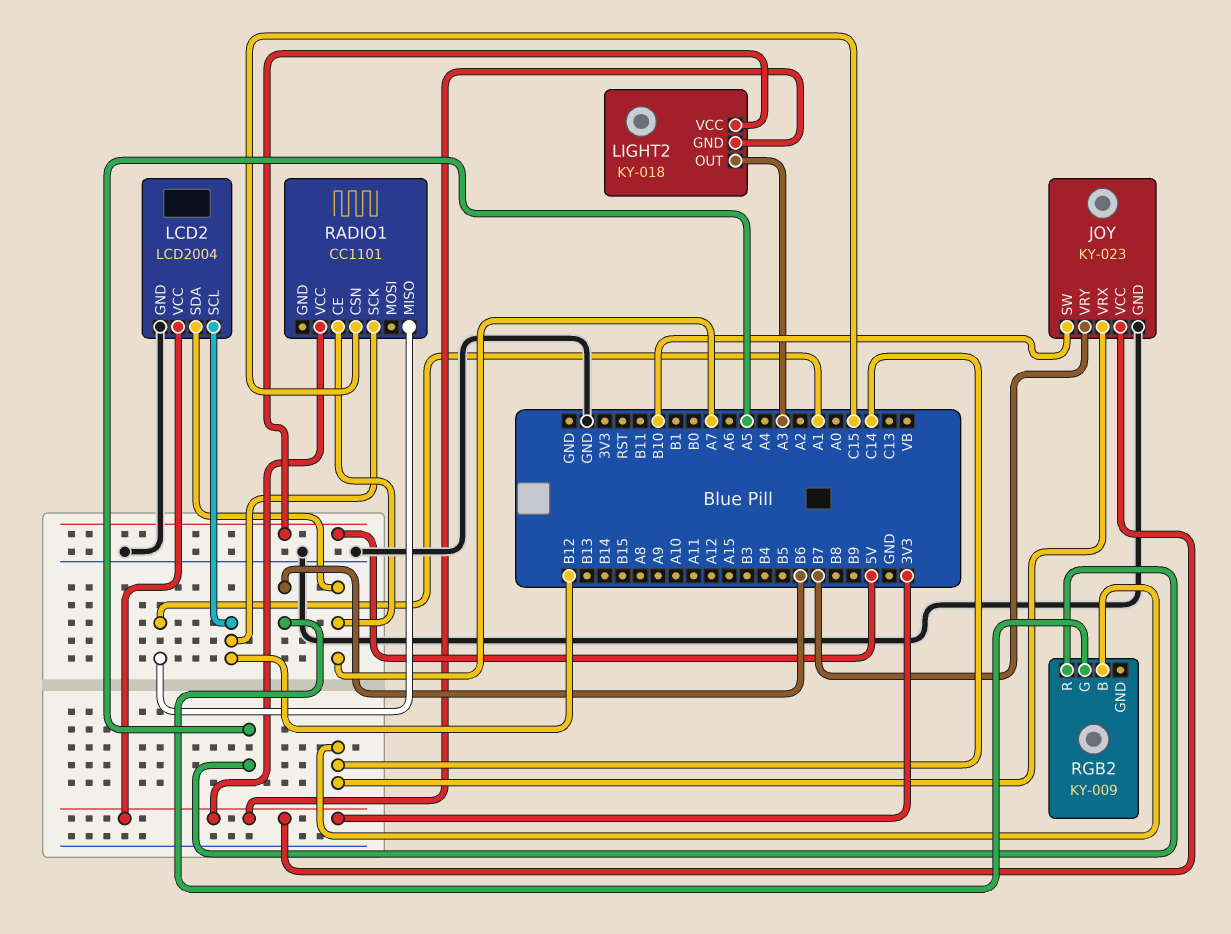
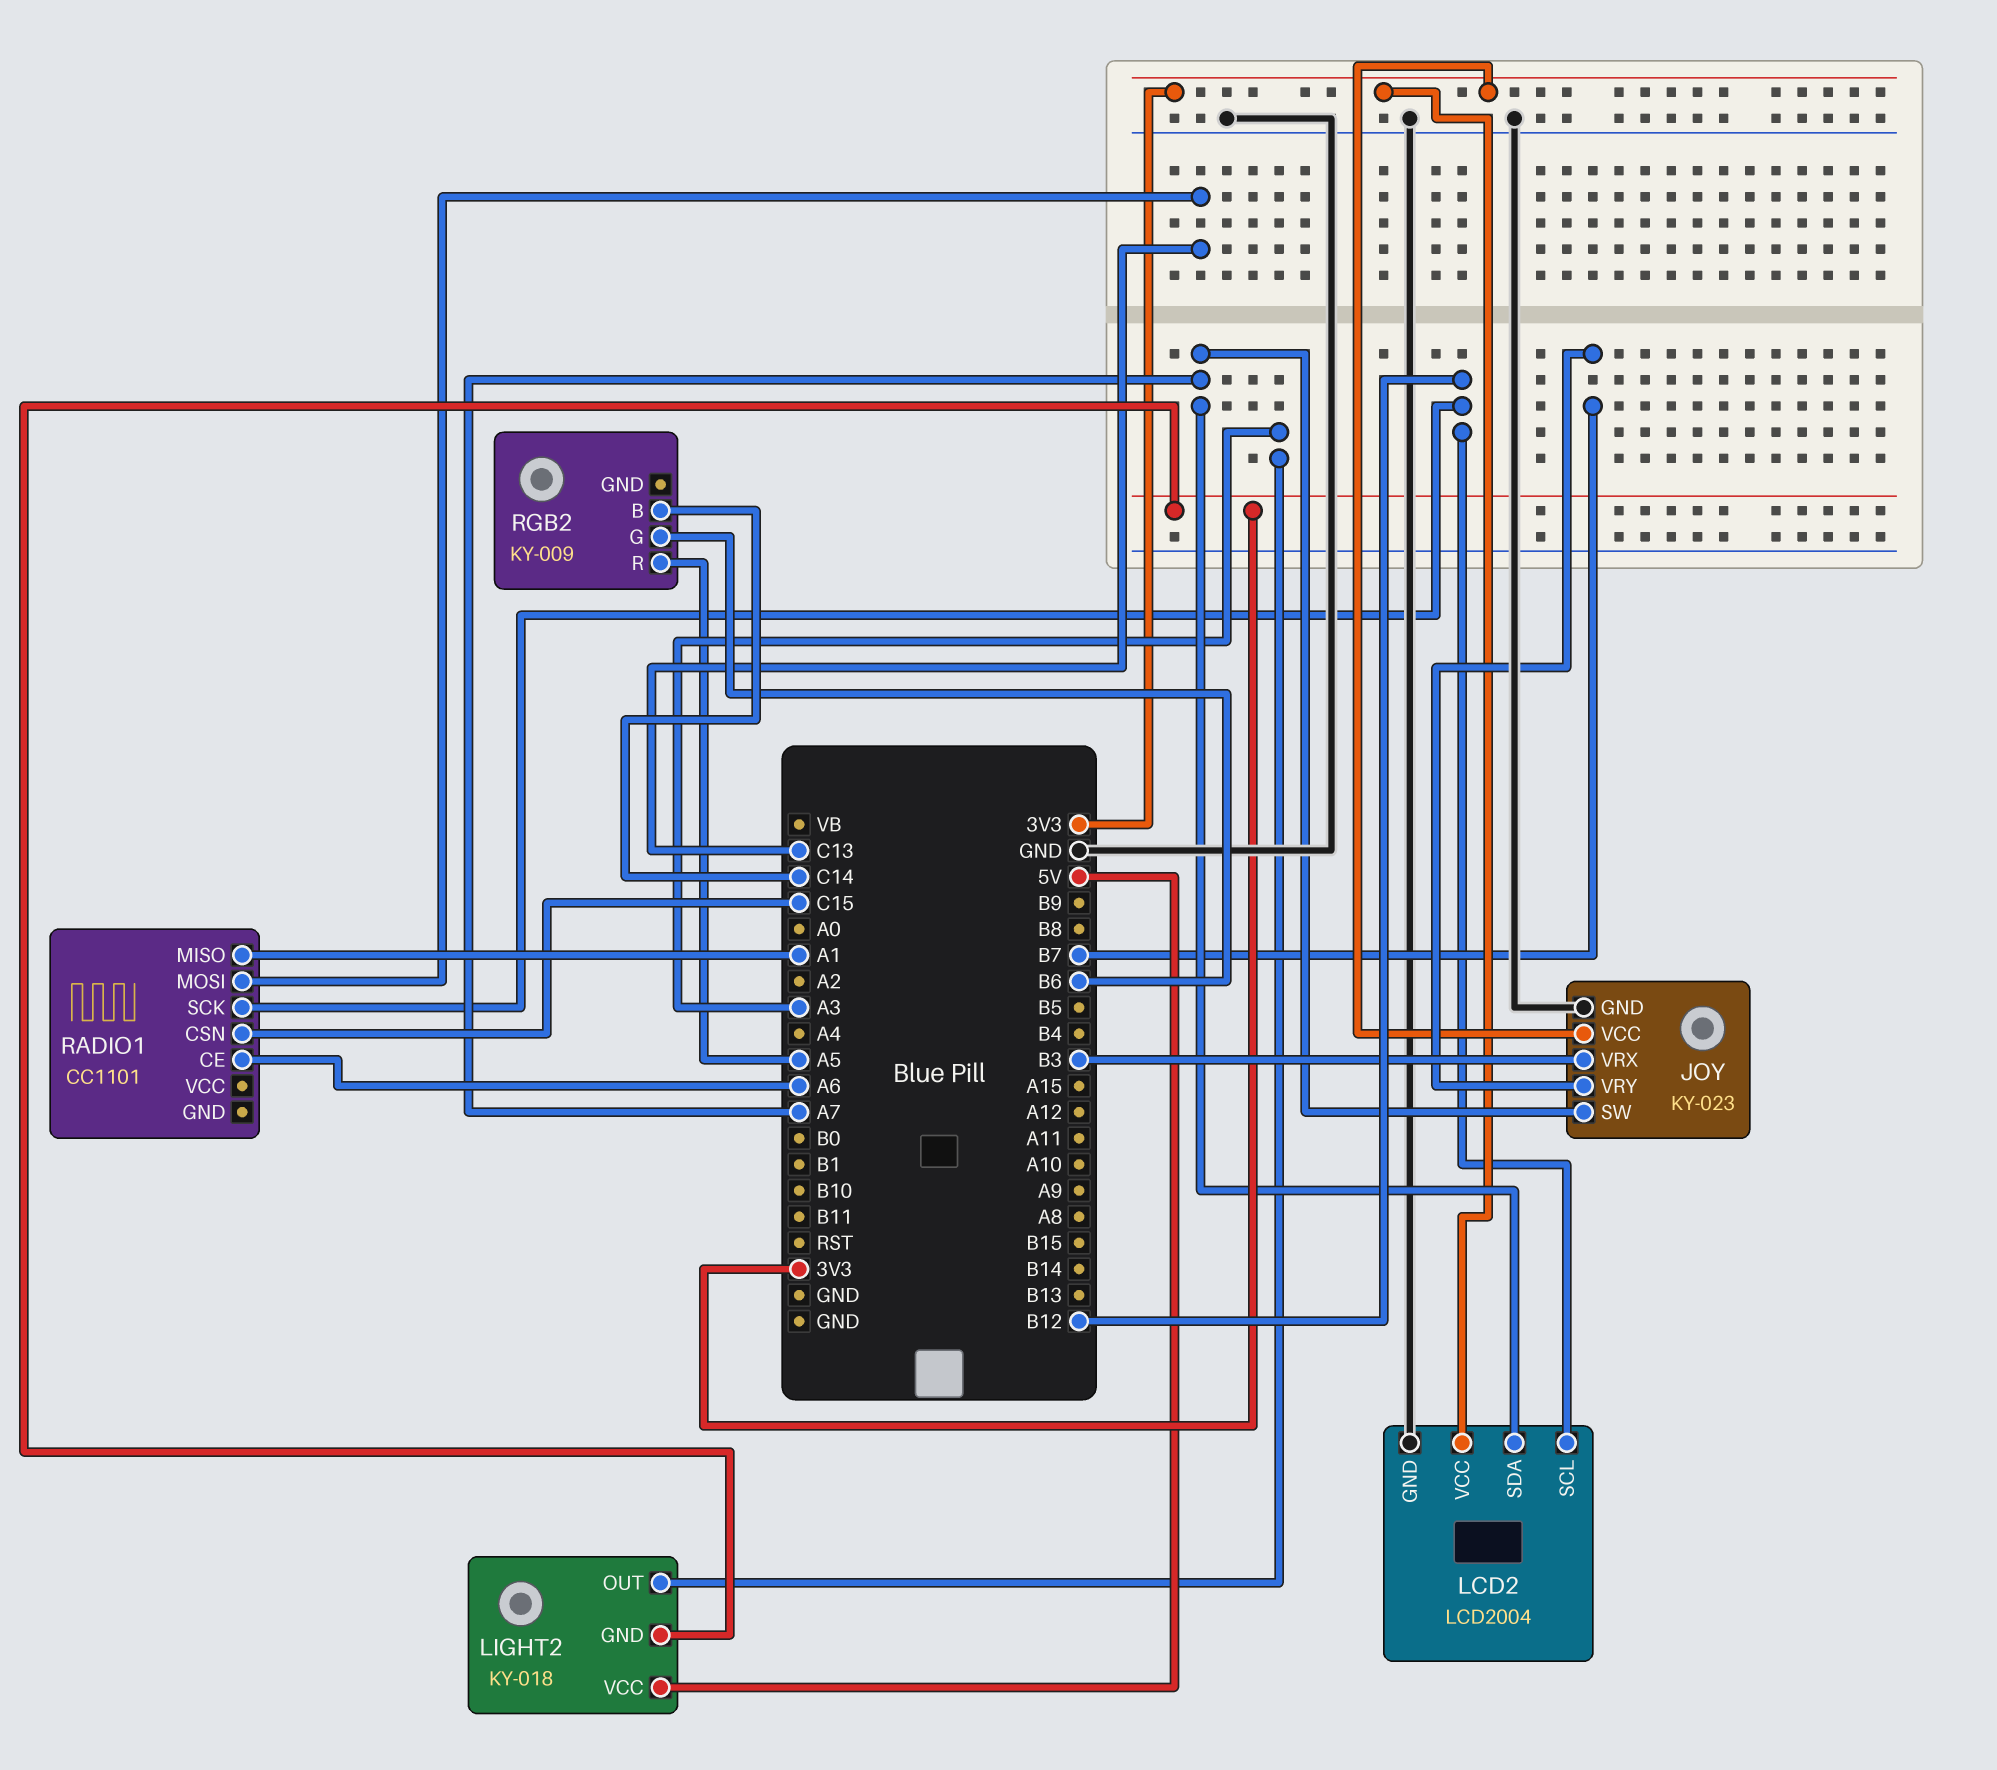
JOY pin SW: B10 -> A7
JOY pin VRX: C14 -> B3
RADIO1 pin CE: A7 -> A6
RADIO1 pin MOSI: none -> C13
RADIO1 pin VCC: 3V3 -> none

